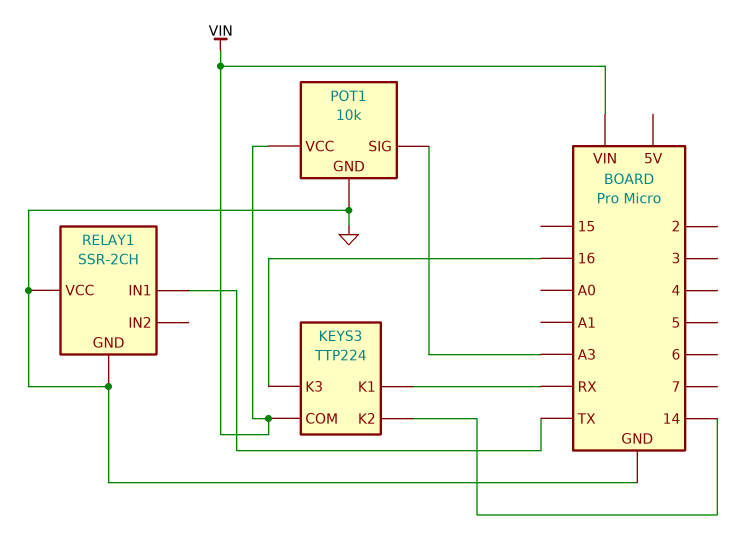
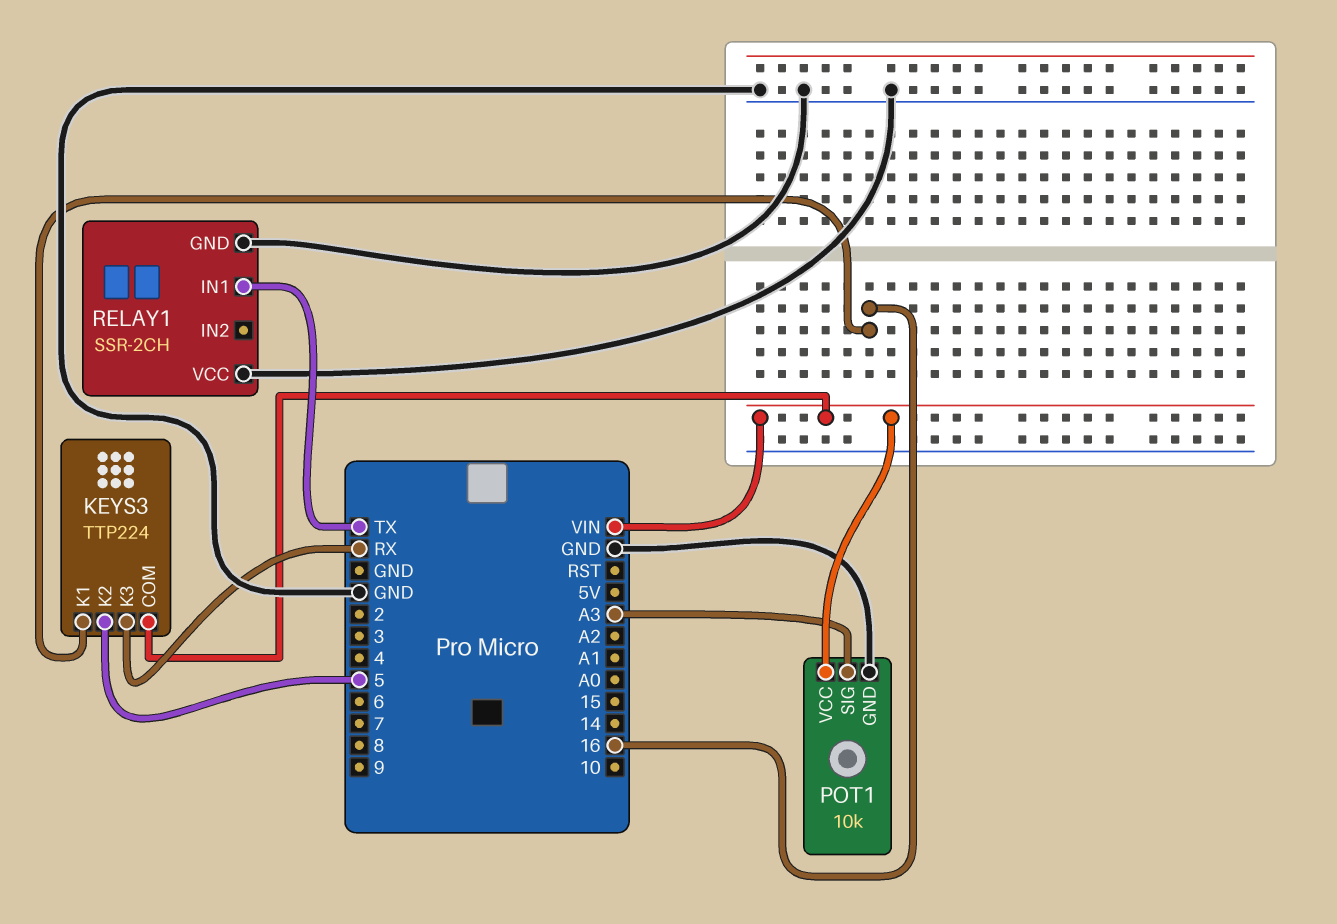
KEYS3 pin K1: RX -> 16
KEYS3 pin K2: 14 -> 5
KEYS3 pin K3: 16 -> RX

